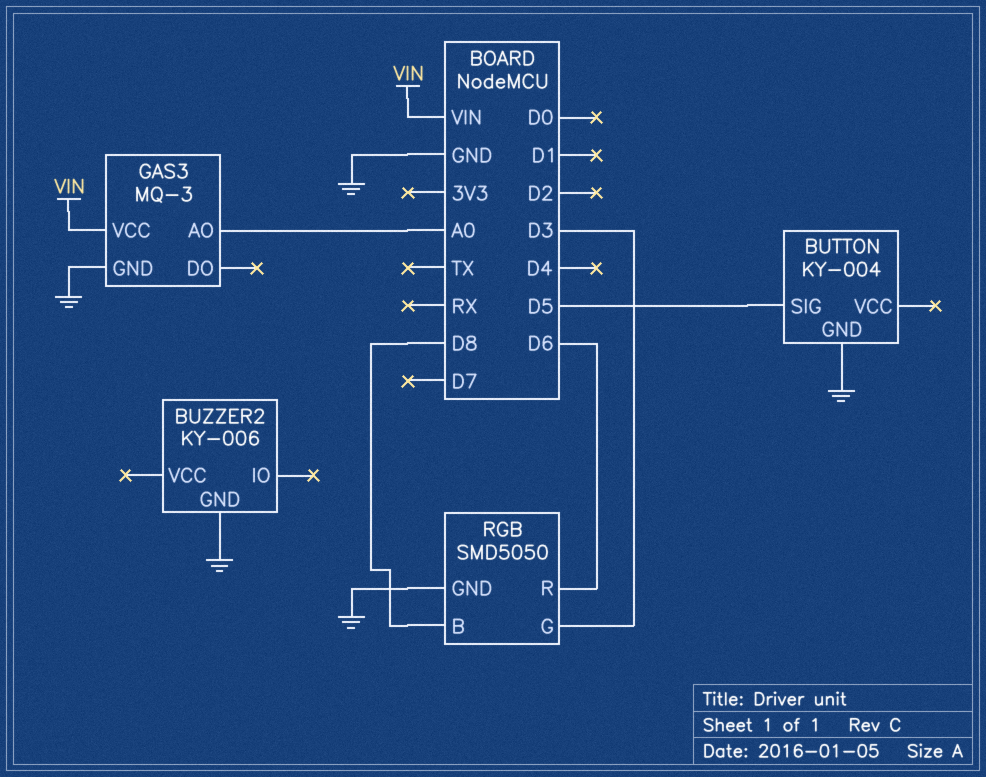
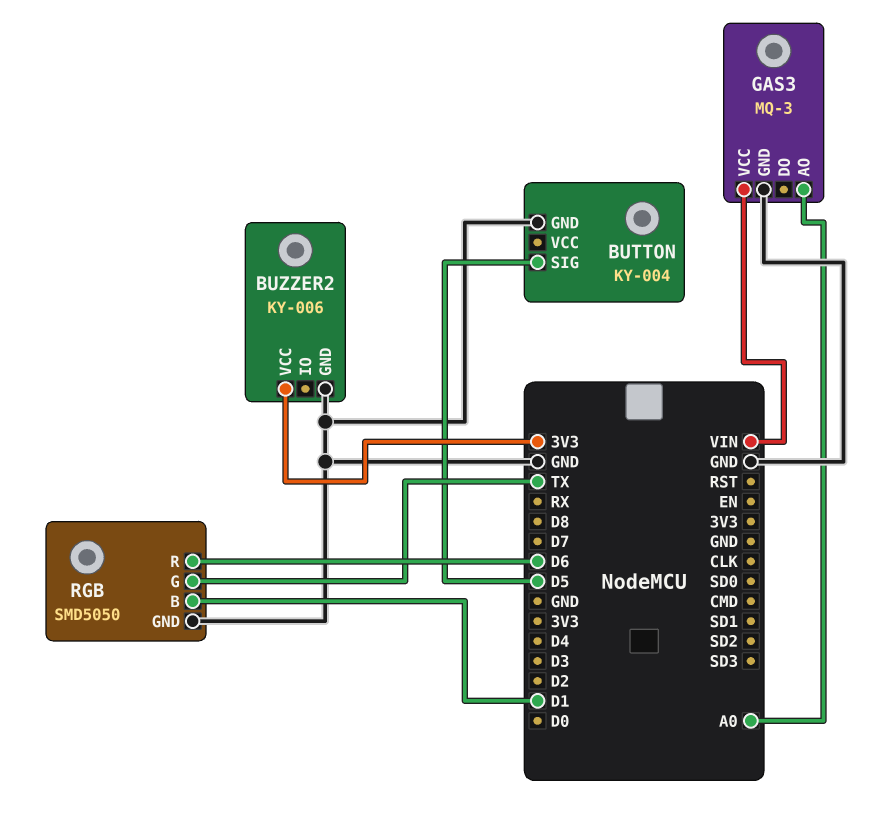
BUZZER2 pin VCC: none -> 3V3
RGB pin B: D8 -> D1
RGB pin G: D3 -> TX

